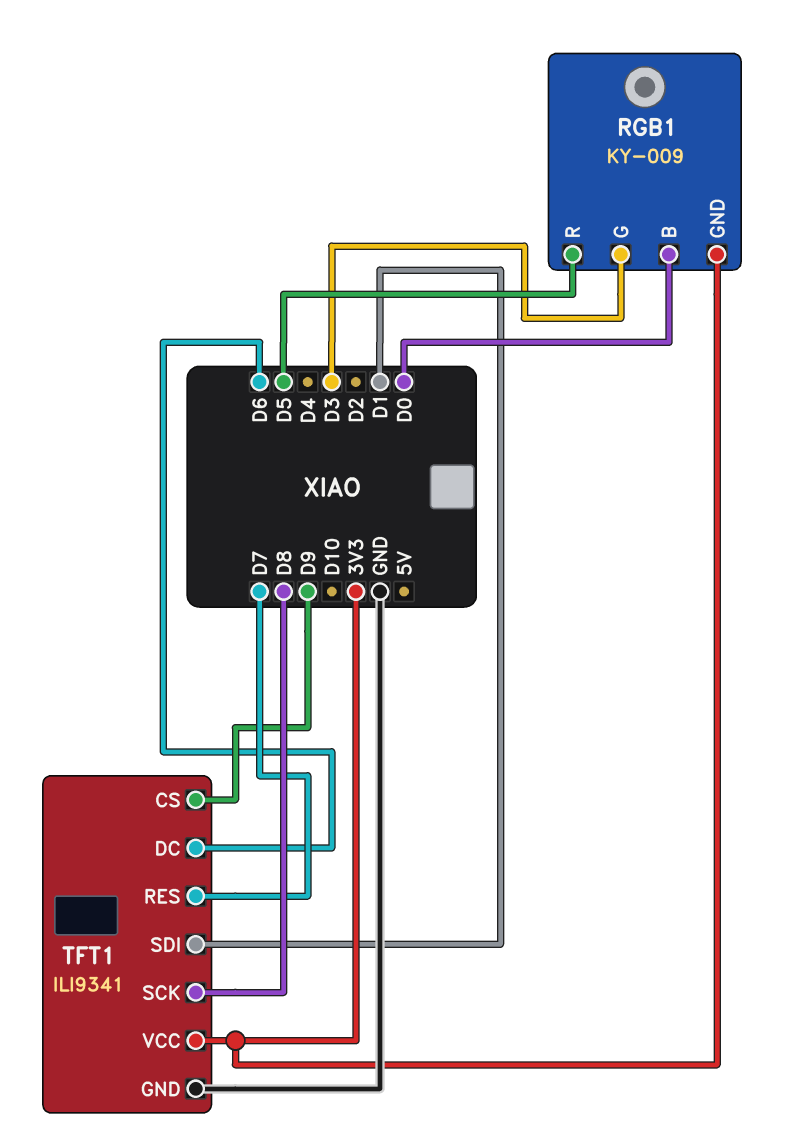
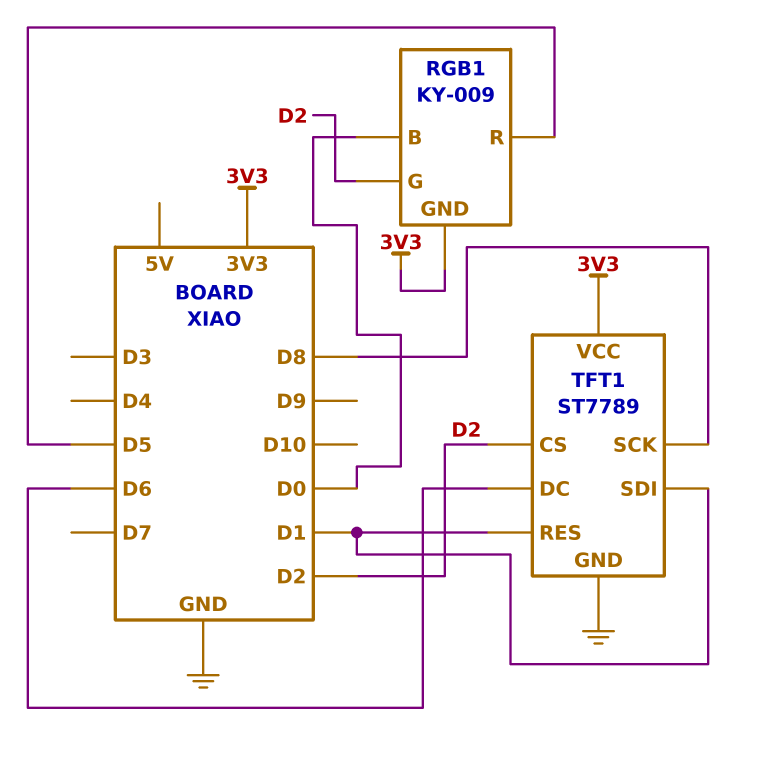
RGB1 pin G: D3 -> D2
TFT1: ILI9341 -> ST7789
TFT1 pin CS: D9 -> D2
TFT1 pin RES: D7 -> D1

